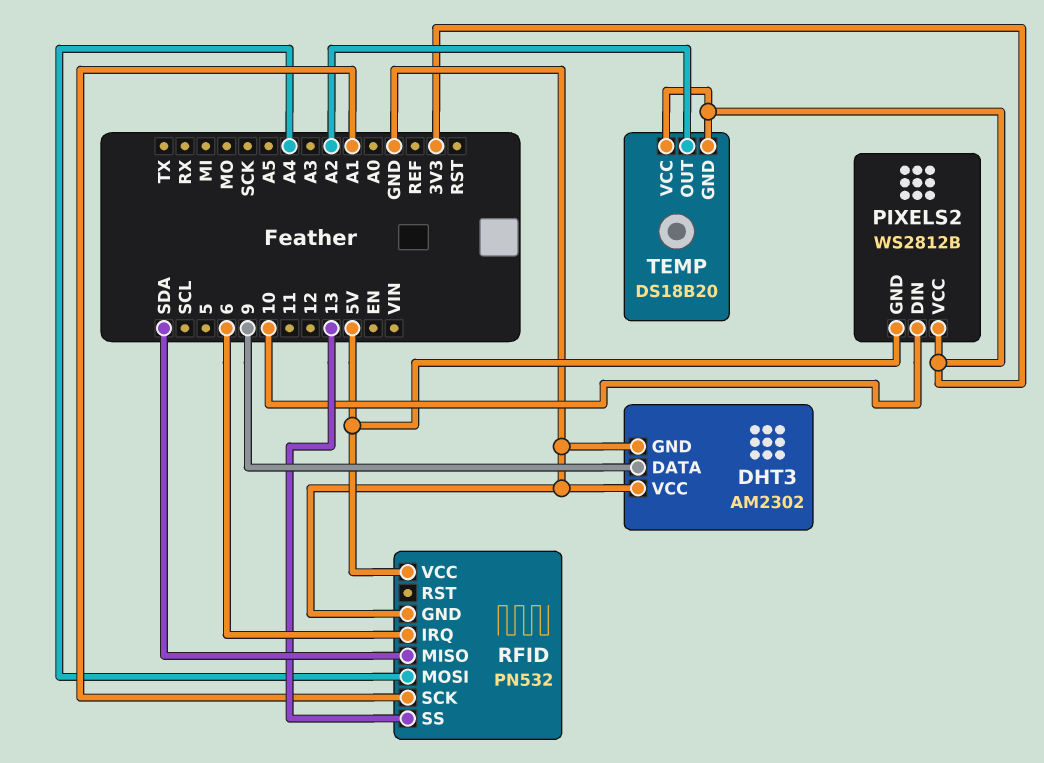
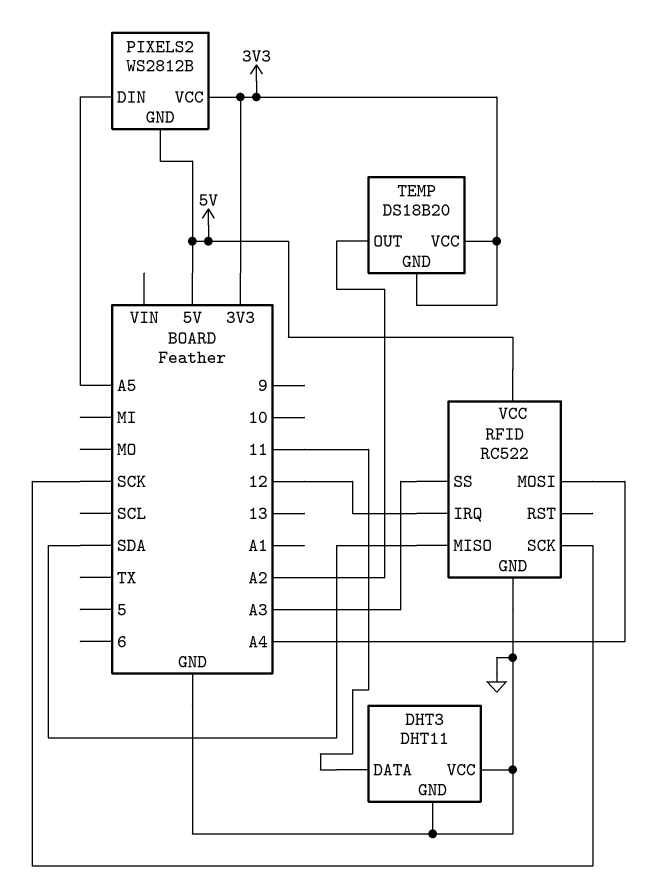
DHT3: AM2302 -> DHT11
DHT3 pin DATA: 9 -> 11
PIXELS2 pin DIN: 10 -> A5
RFID: PN532 -> RC522
RFID pin IRQ: 6 -> 12
RFID pin SCK: A1 -> SCK
RFID pin SS: 13 -> A3

